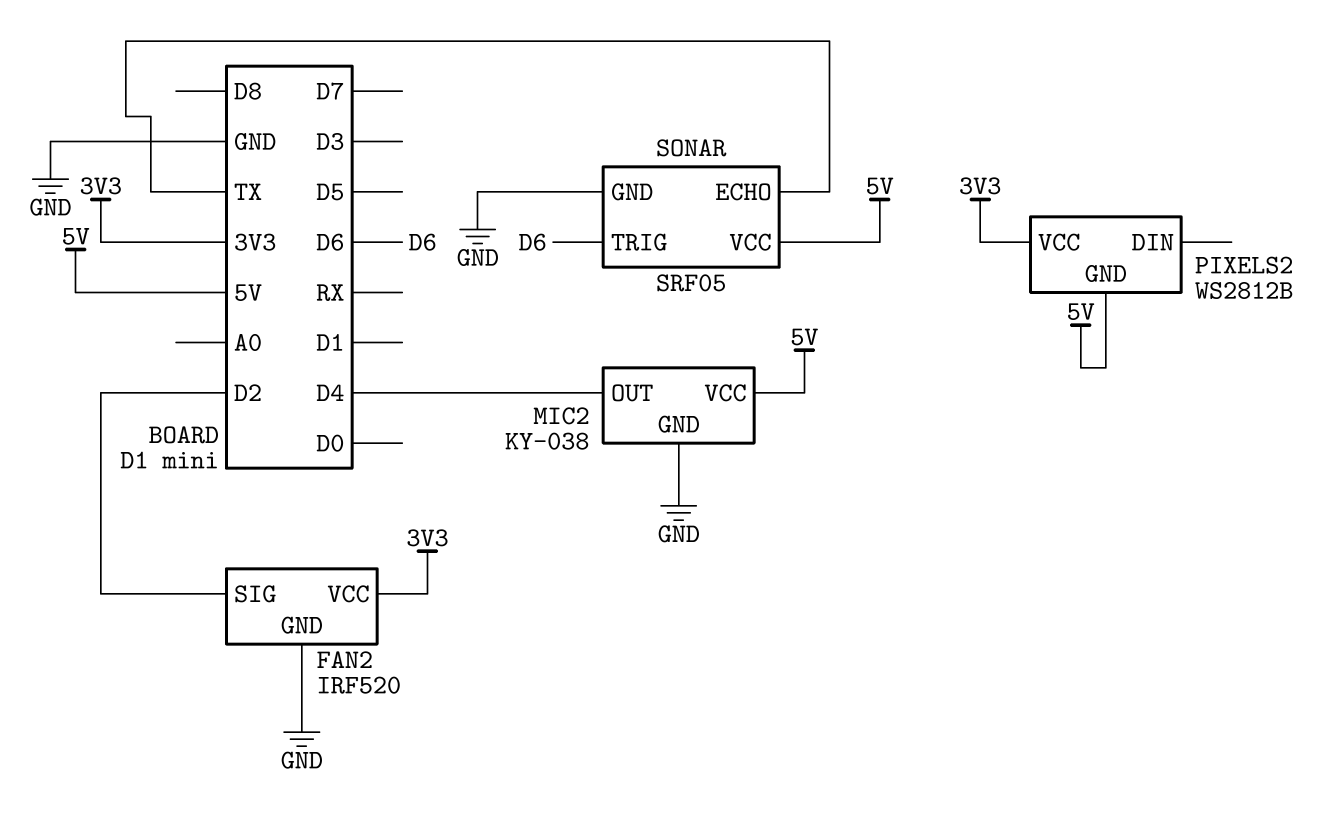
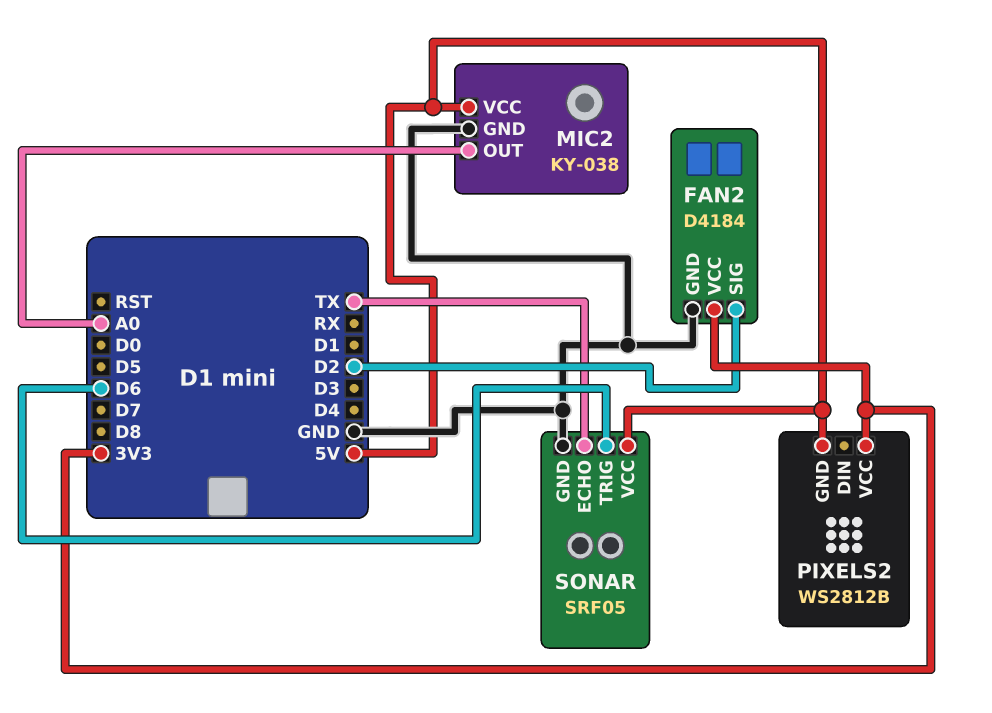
FAN2: IRF520 -> D4184
MIC2 pin OUT: D4 -> A0

